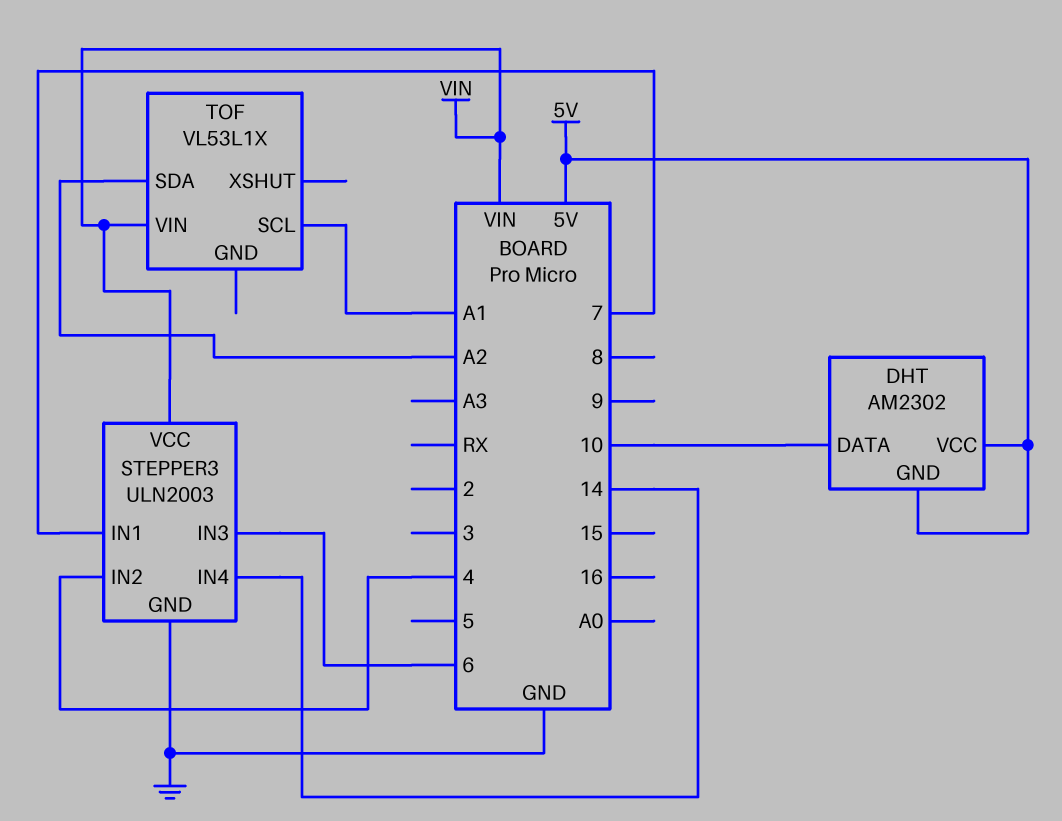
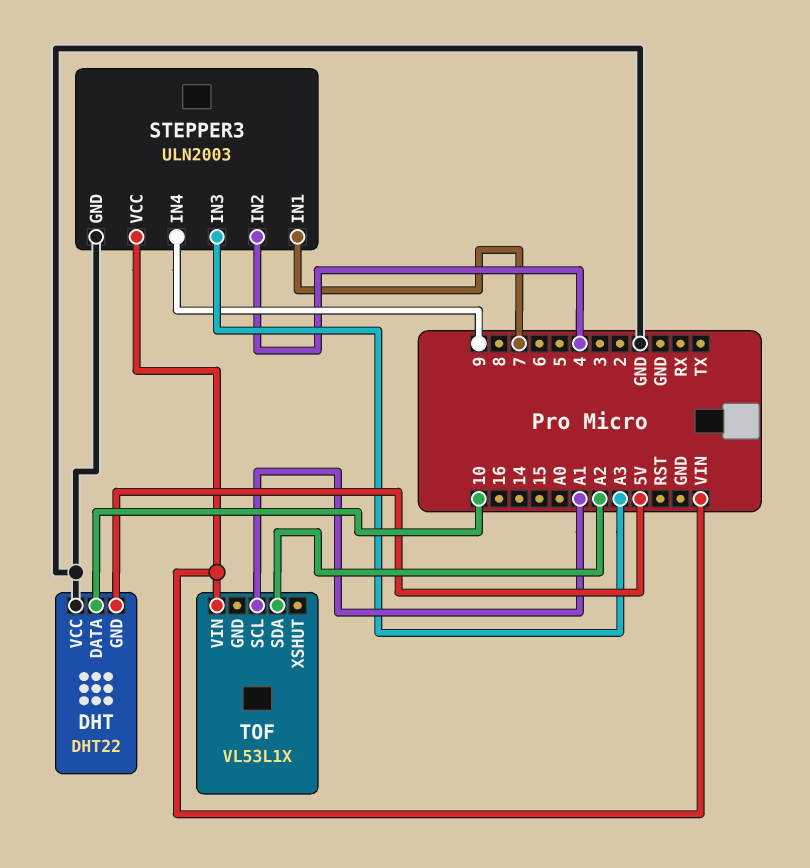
DHT: AM2302 -> DHT22
DHT pin VCC: 5V -> GND
STEPPER3 pin IN3: 6 -> A3
STEPPER3 pin IN4: 14 -> 9

